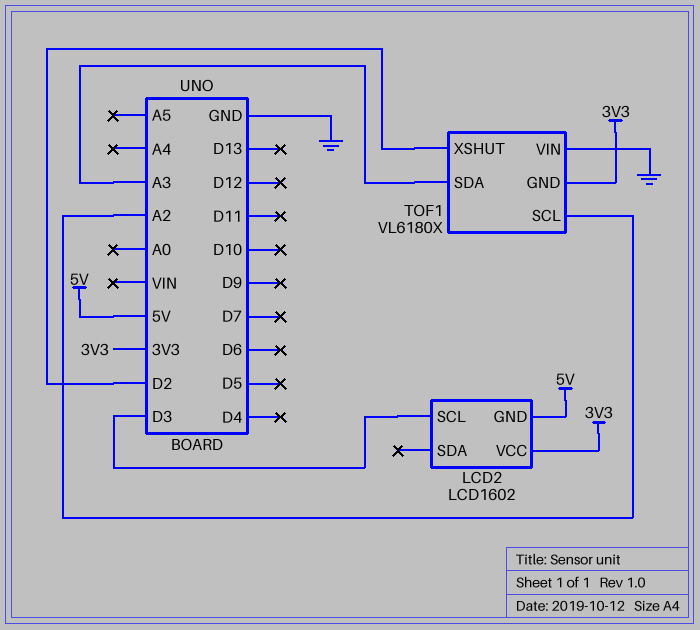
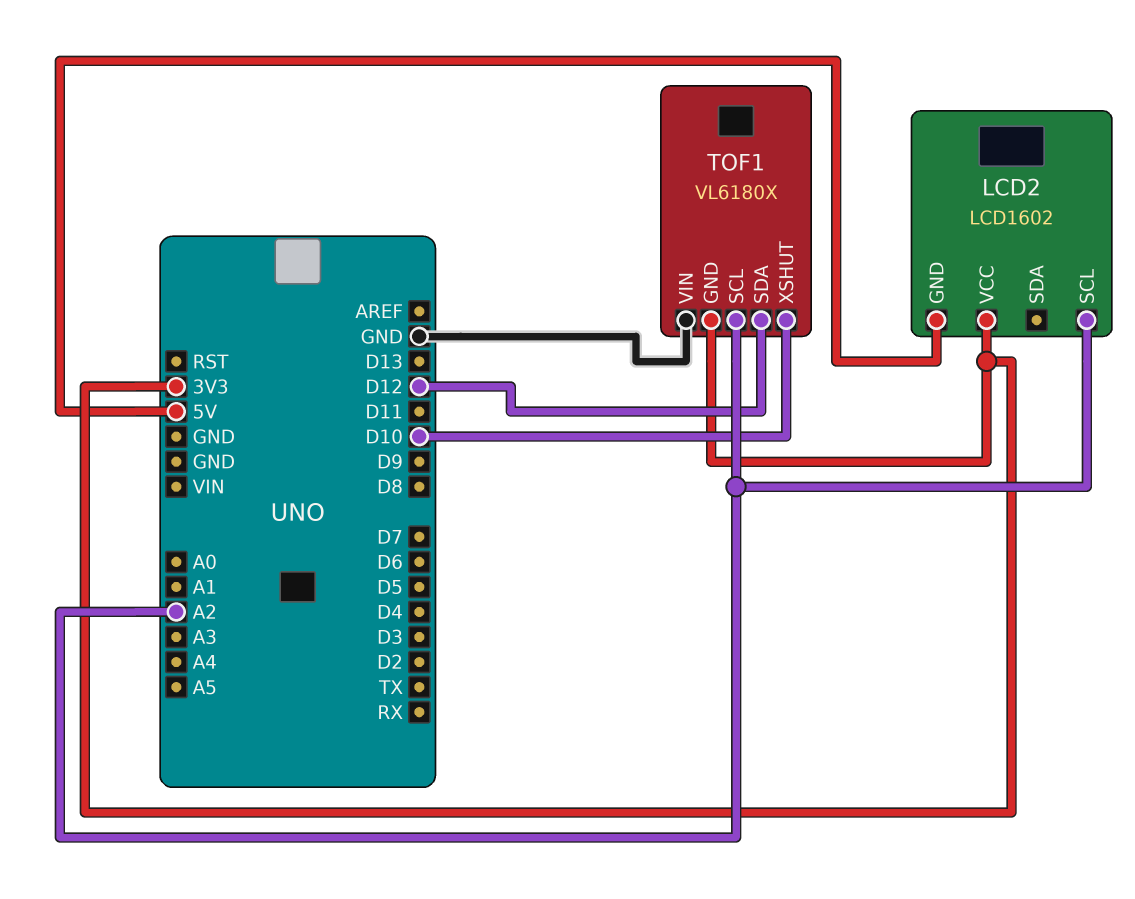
LCD2 pin SCL: D3 -> A2
TOF1 pin SDA: A3 -> D12
TOF1 pin XSHUT: D2 -> D10

